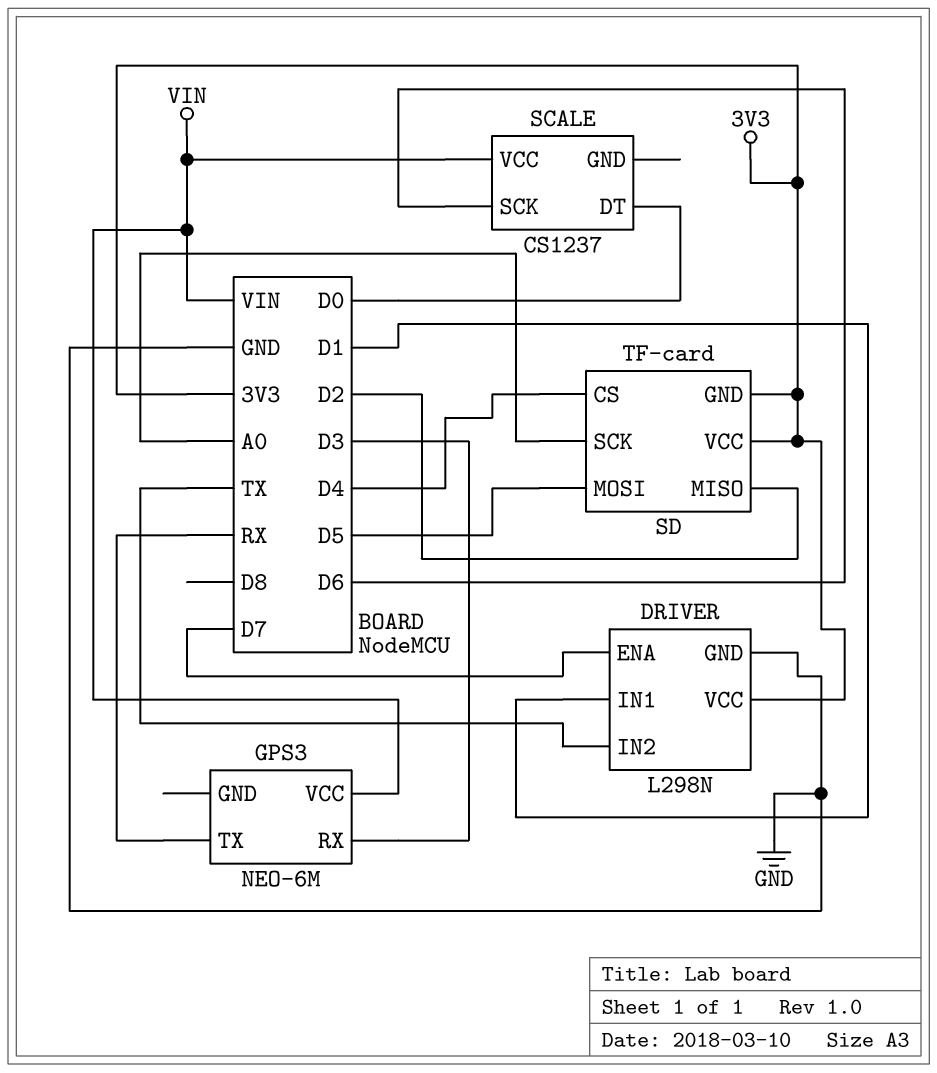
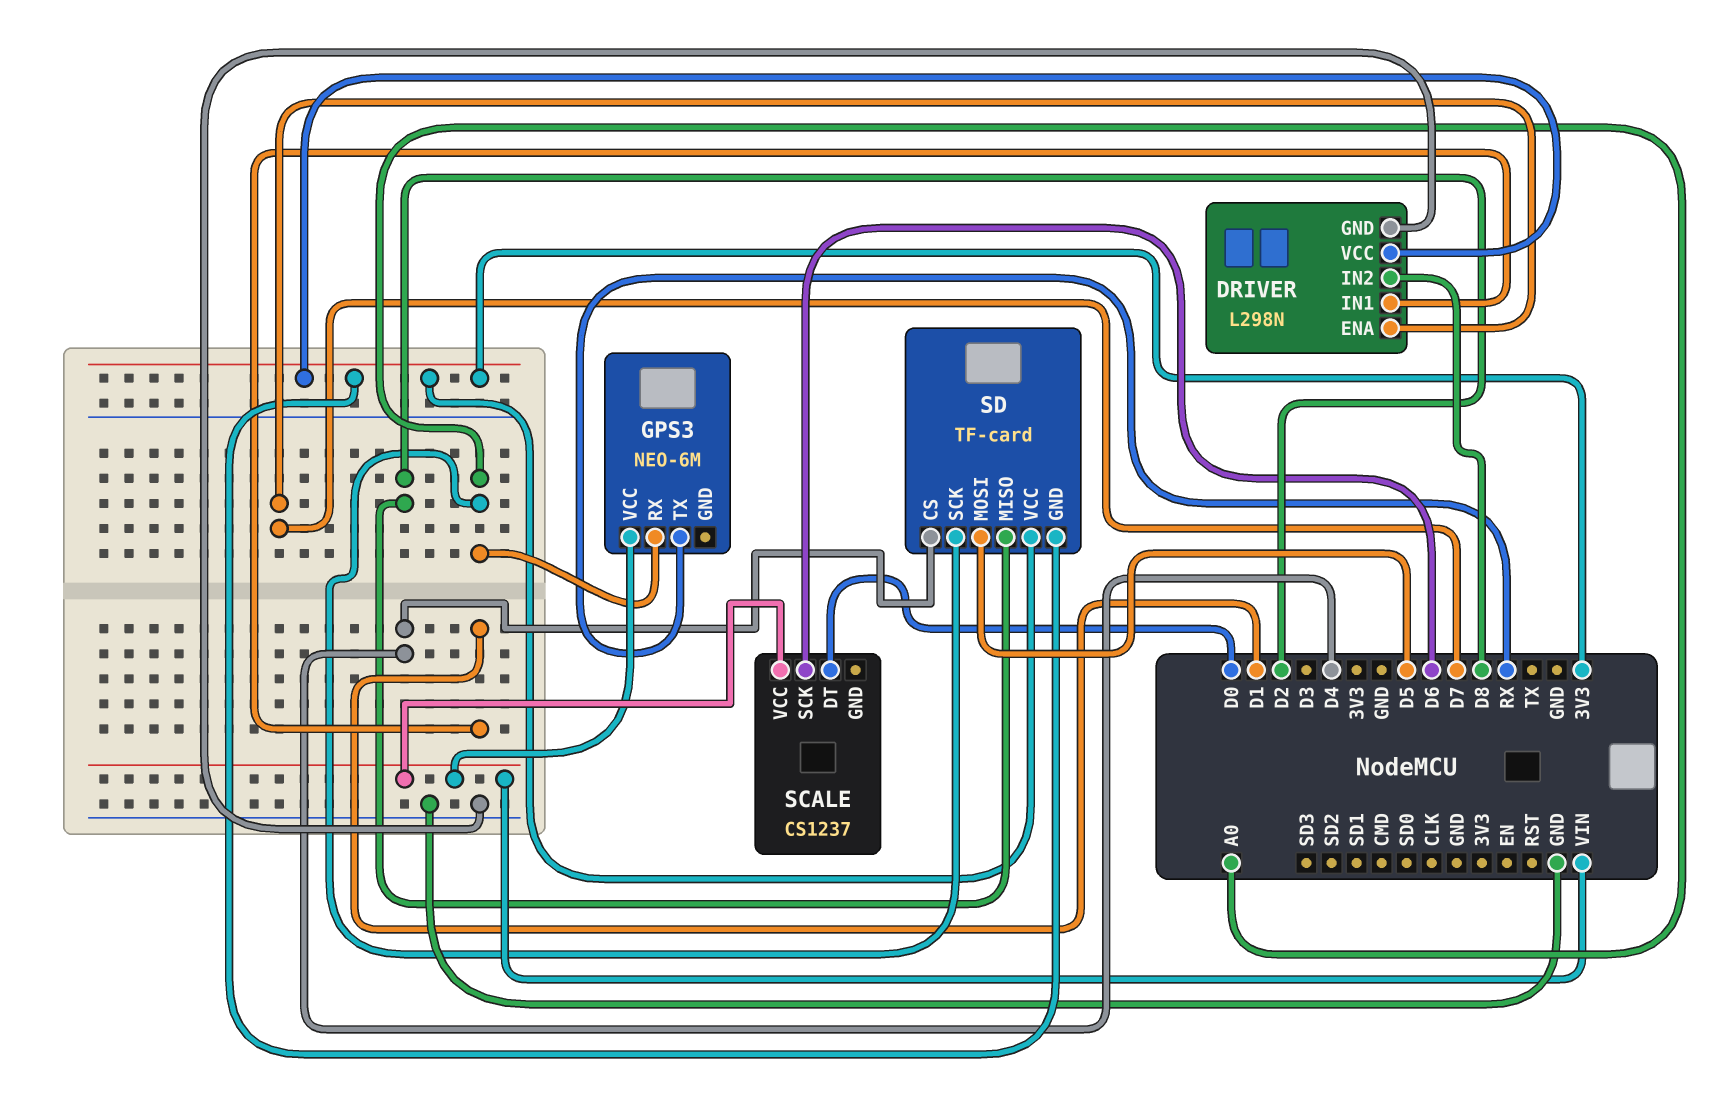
DRIVER pin IN2: TX -> D8
GPS3 pin RX: D3 -> A0

